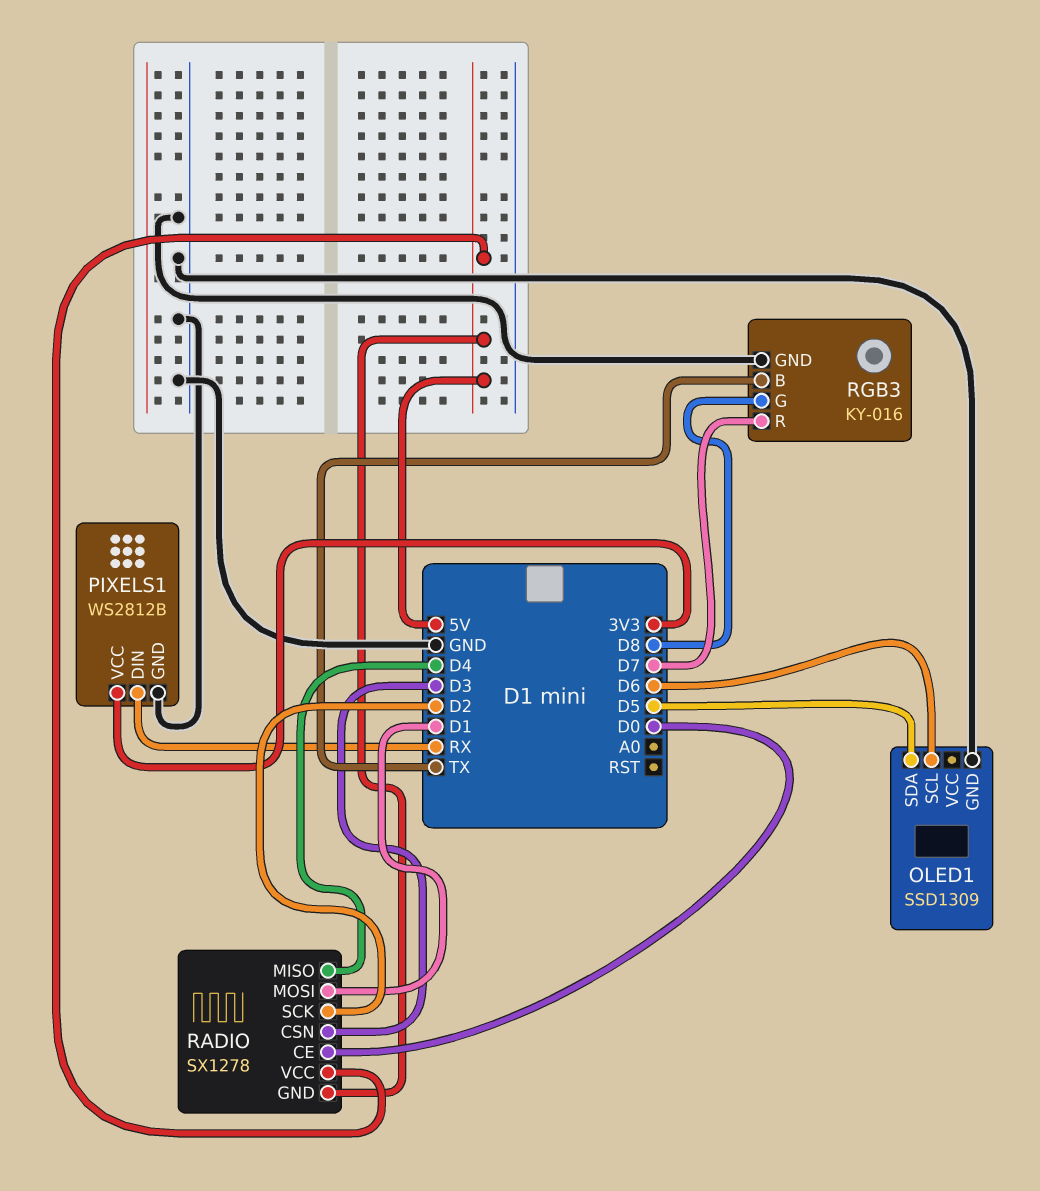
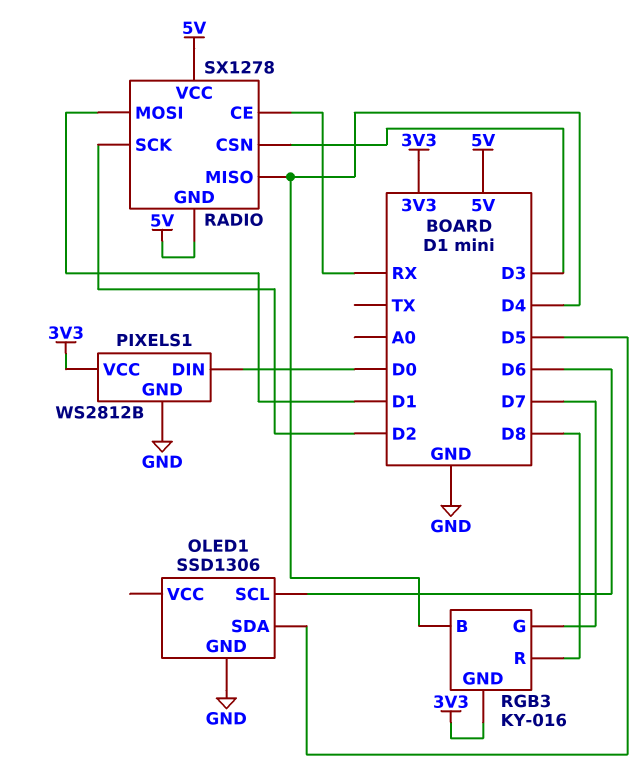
OLED1: SSD1309 -> SSD1306
PIXELS1 pin DIN: RX -> D0
RADIO pin CE: D0 -> RX
RGB3 pin B: TX -> D4
RGB3 pin G: D8 -> D7
RGB3 pin GND: GND -> 3V3
RGB3 pin R: D7 -> D8

